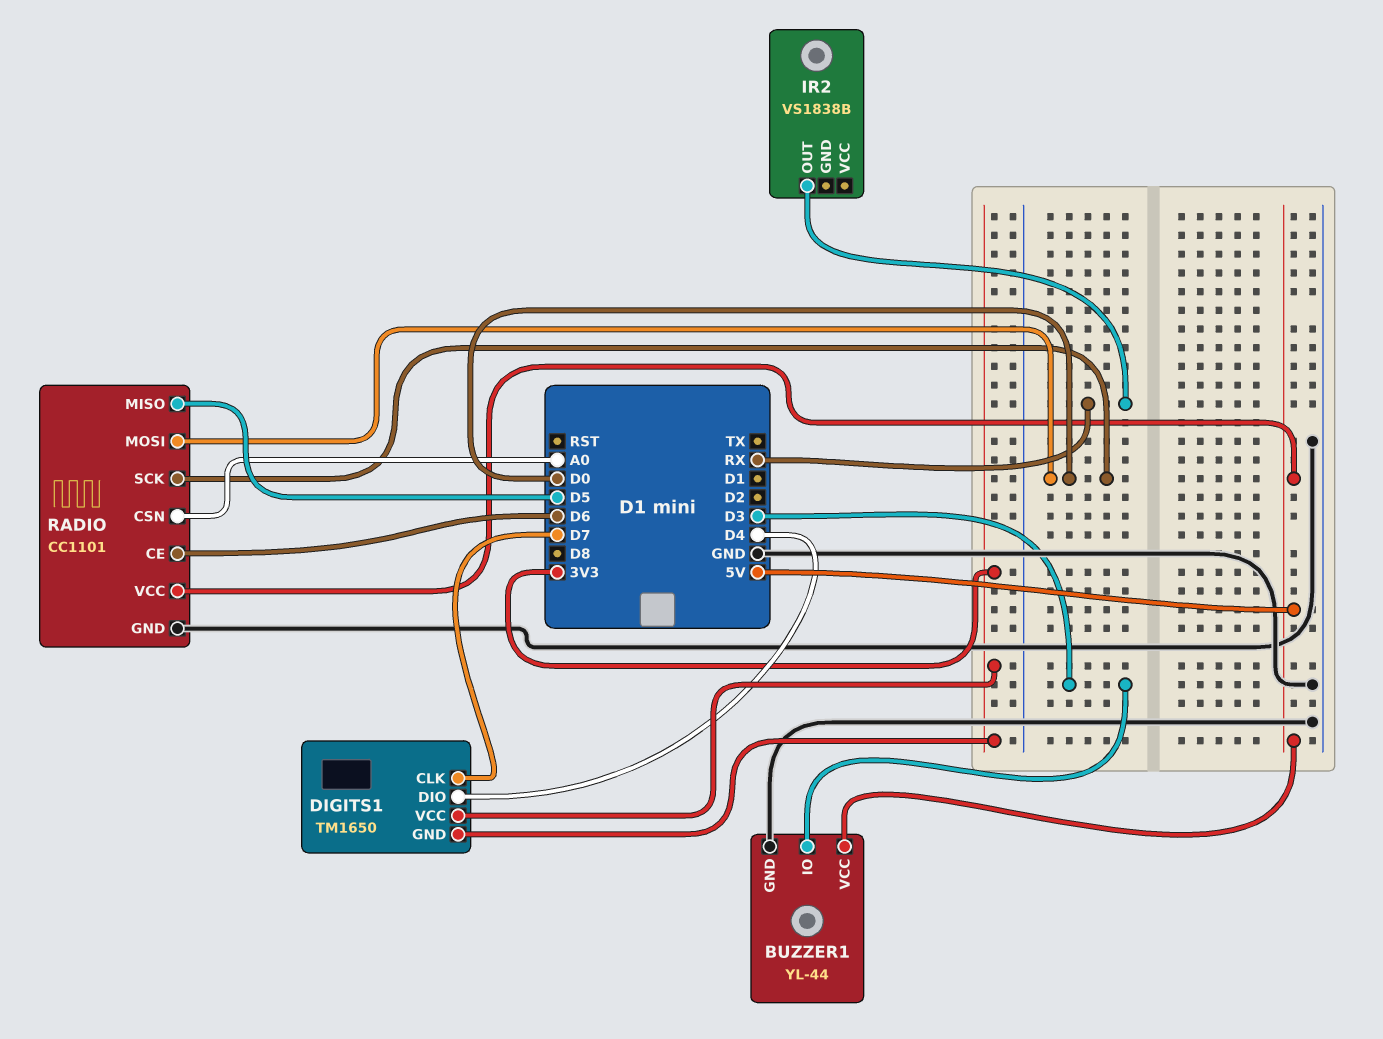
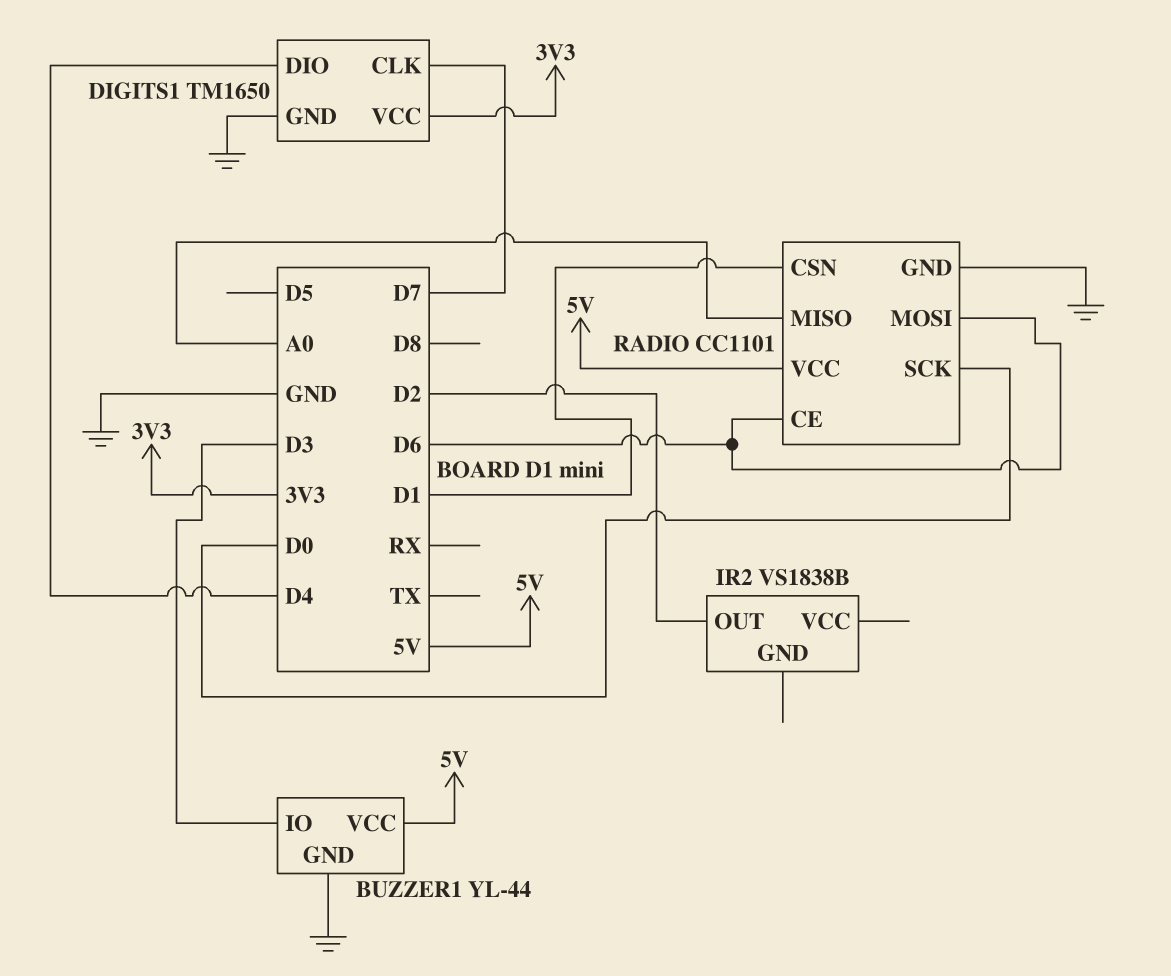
DIGITS1 pin GND: 3V3 -> GND
IR2 pin OUT: RX -> D2
RADIO pin CSN: A0 -> D1
RADIO pin MISO: D5 -> A0
RADIO pin MOSI: D0 -> D6

